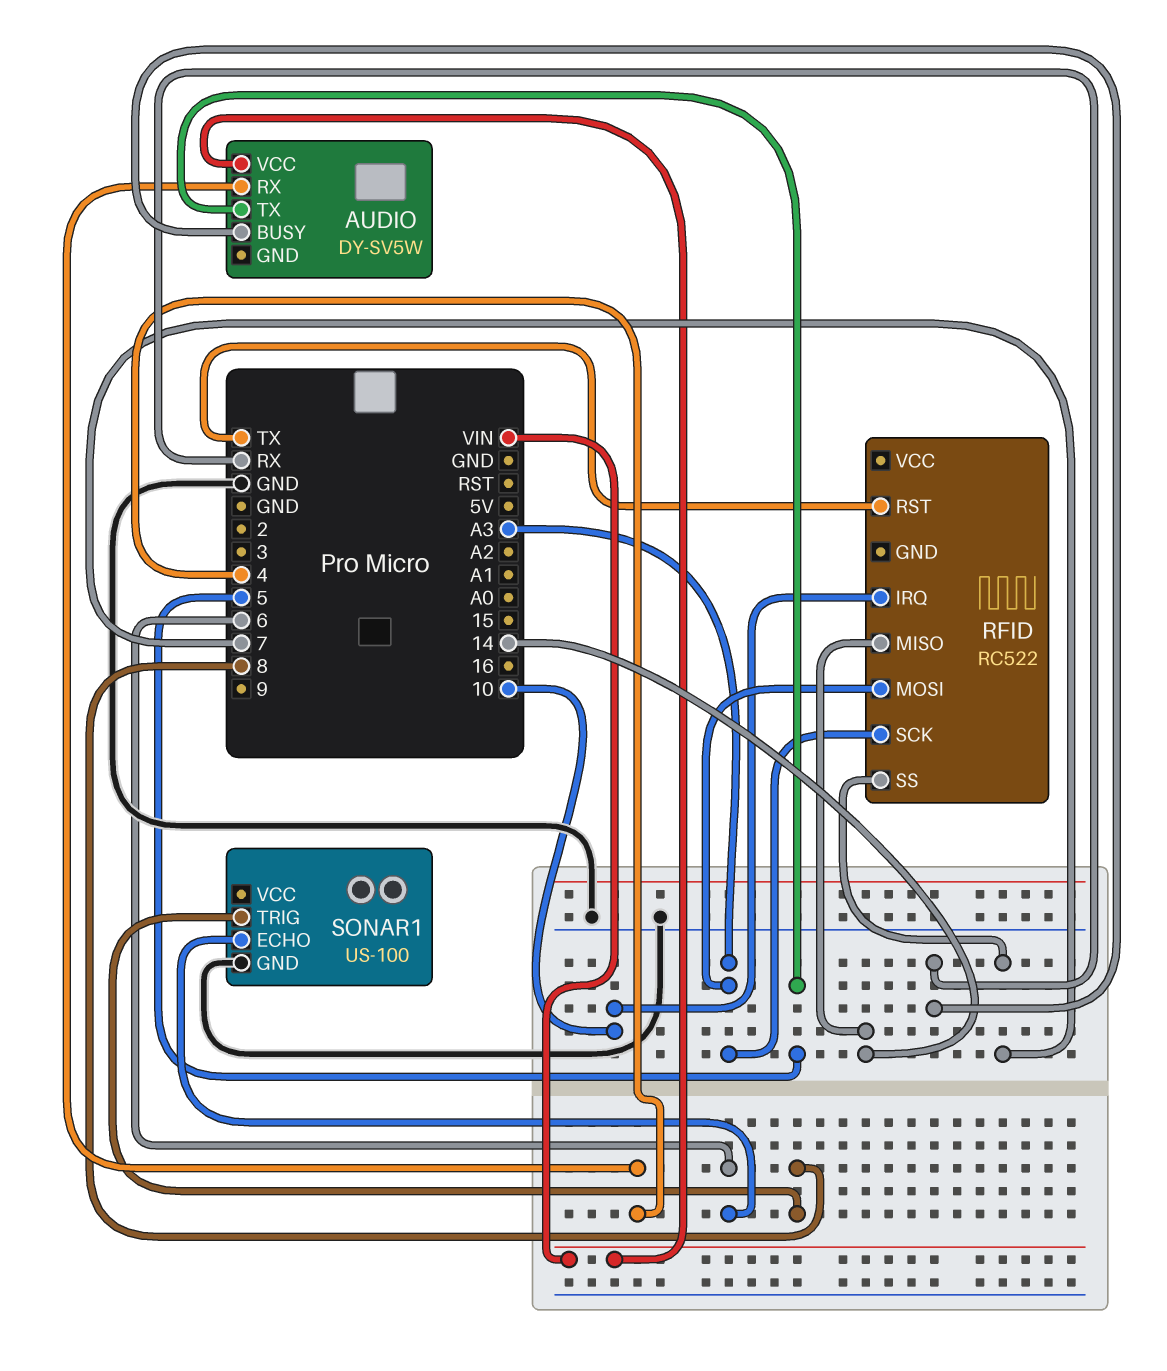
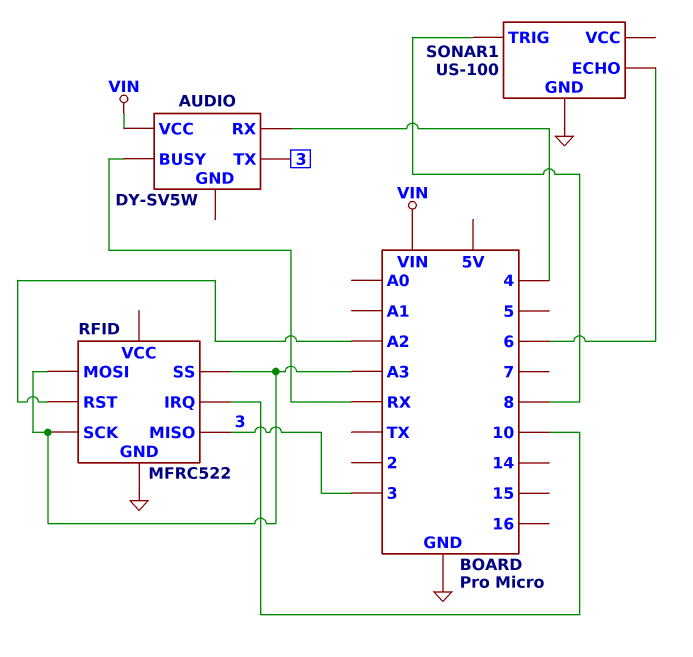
AUDIO pin TX: 5 -> 3
RFID: RC522 -> MFRC522
RFID pin GND: none -> GND
RFID pin MISO: 14 -> 3
RFID pin RST: TX -> A2
RFID pin SS: 7 -> A3

